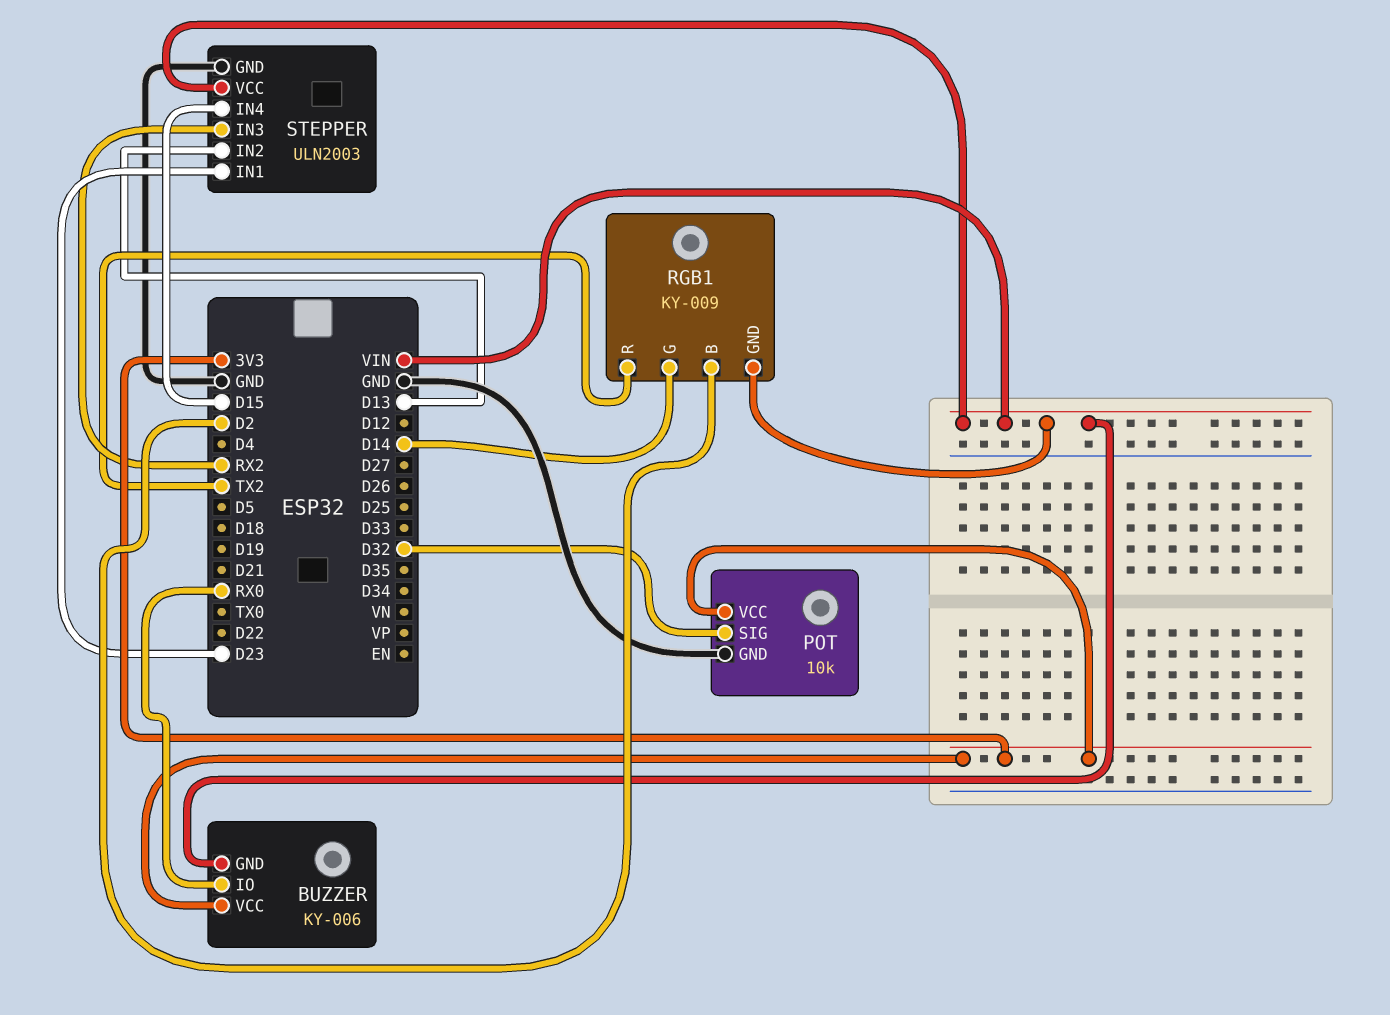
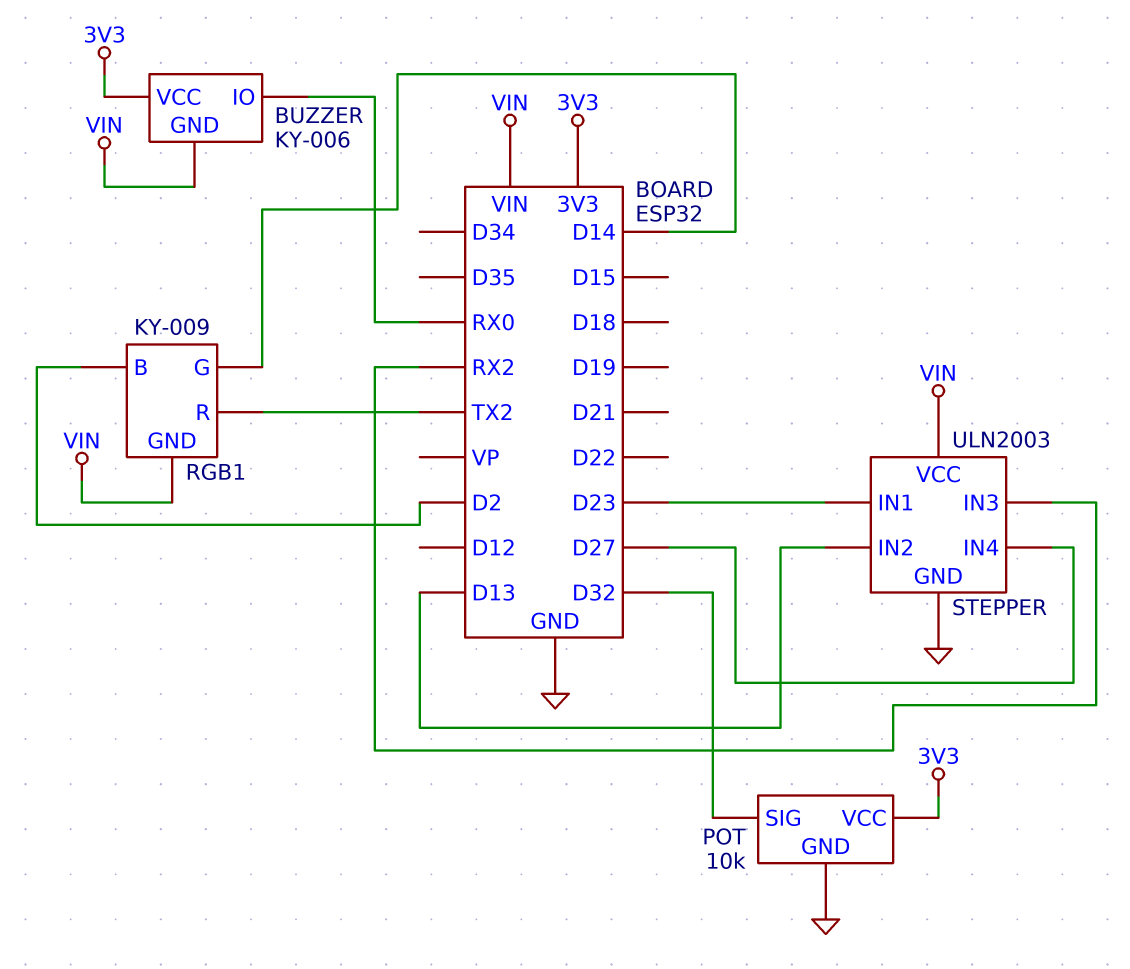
STEPPER pin IN4: D15 -> D27

